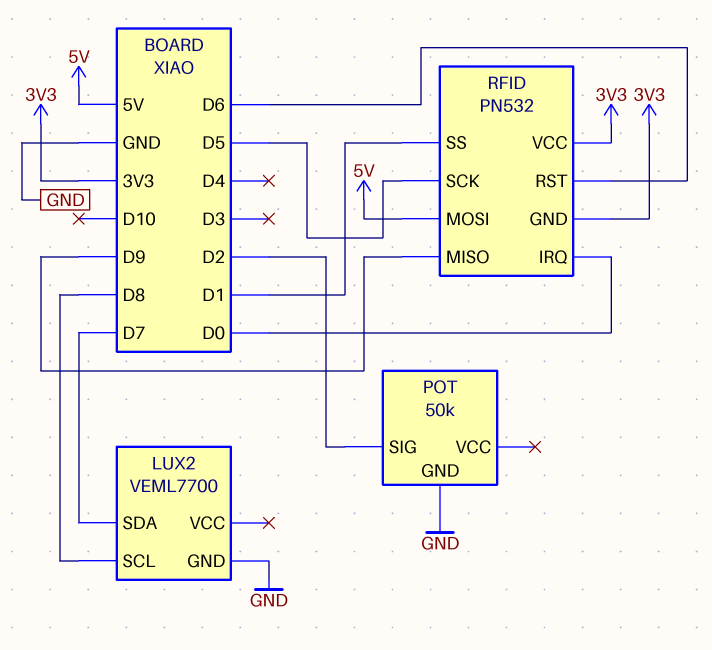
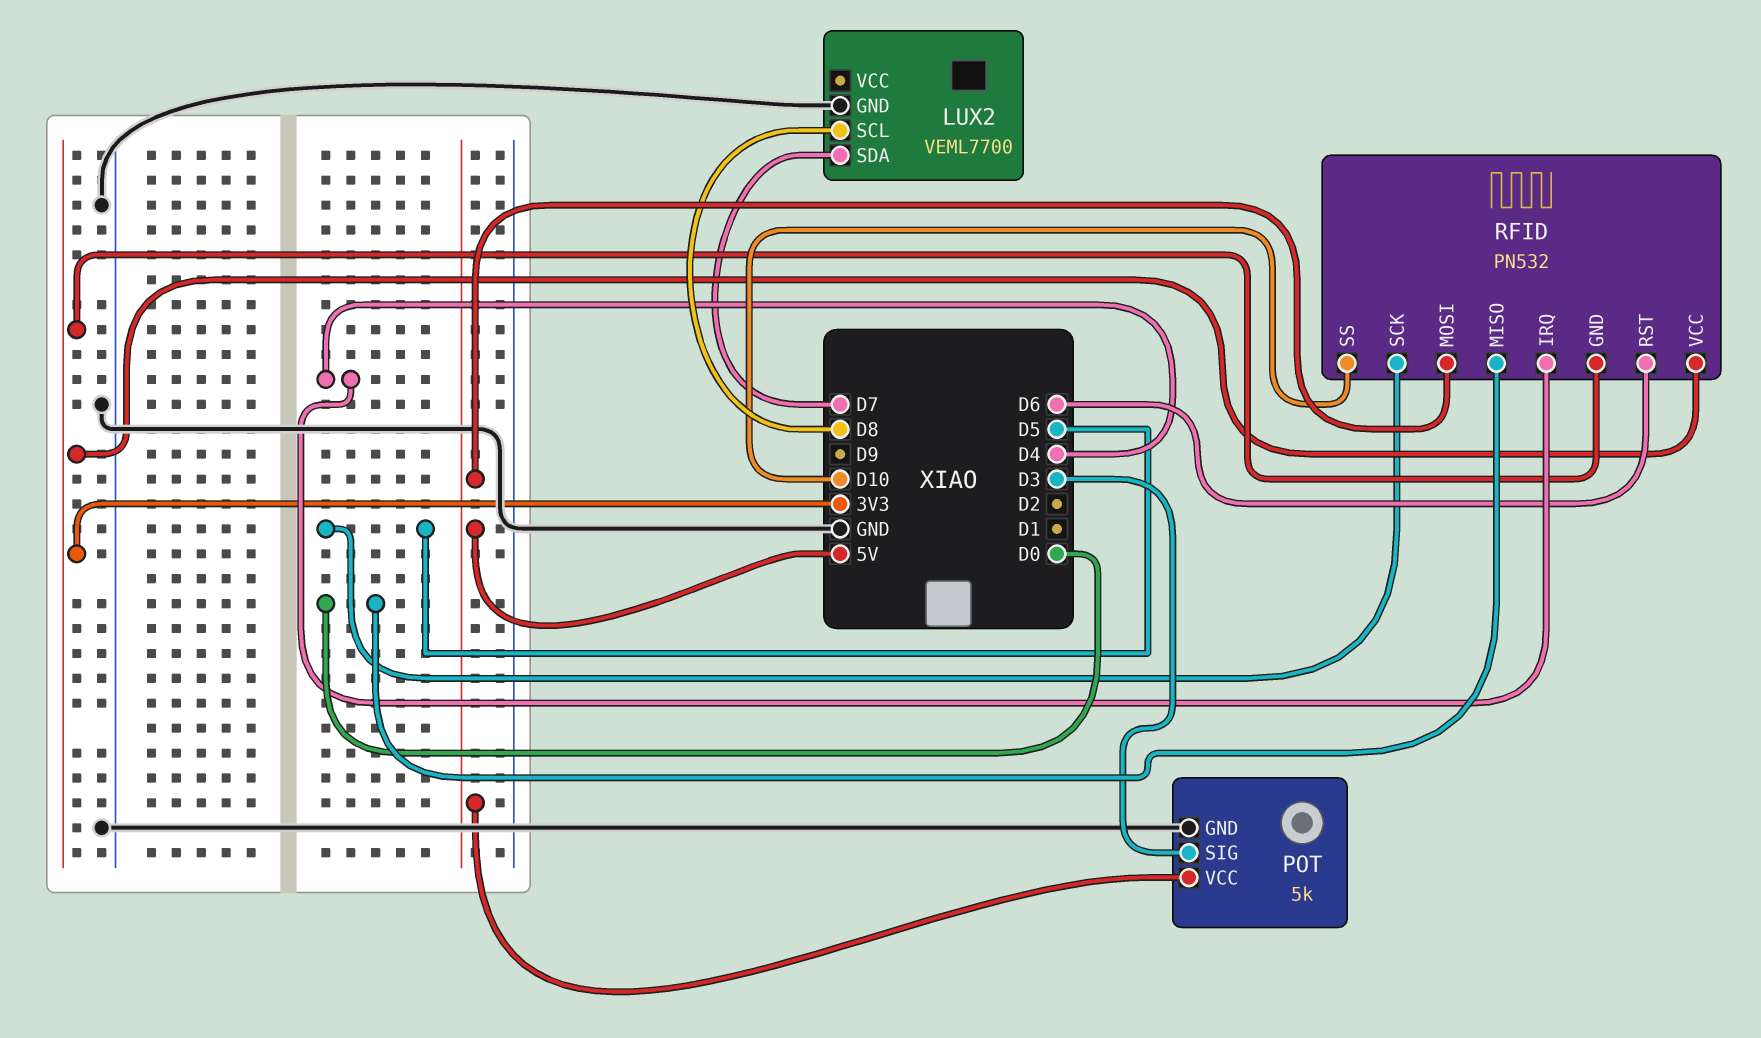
POT: 50k -> 5k
POT pin SIG: D2 -> D3
POT pin VCC: none -> 5V
RFID pin IRQ: D0 -> D4
RFID pin MISO: D9 -> D0
RFID pin SS: D1 -> D10

